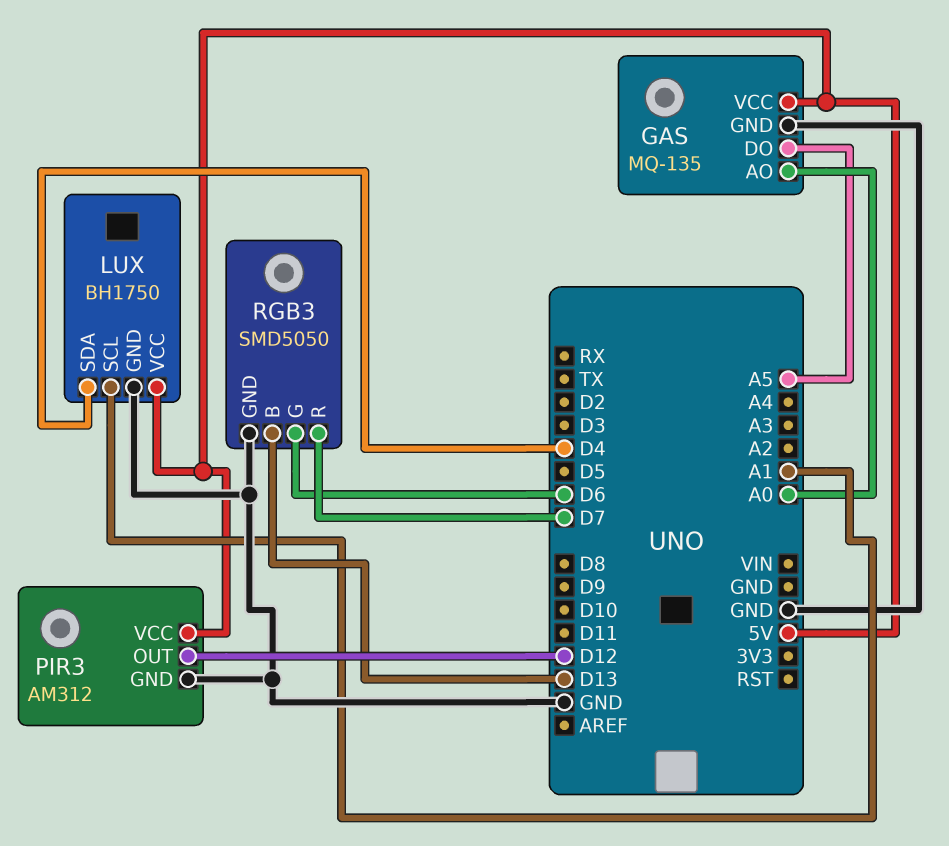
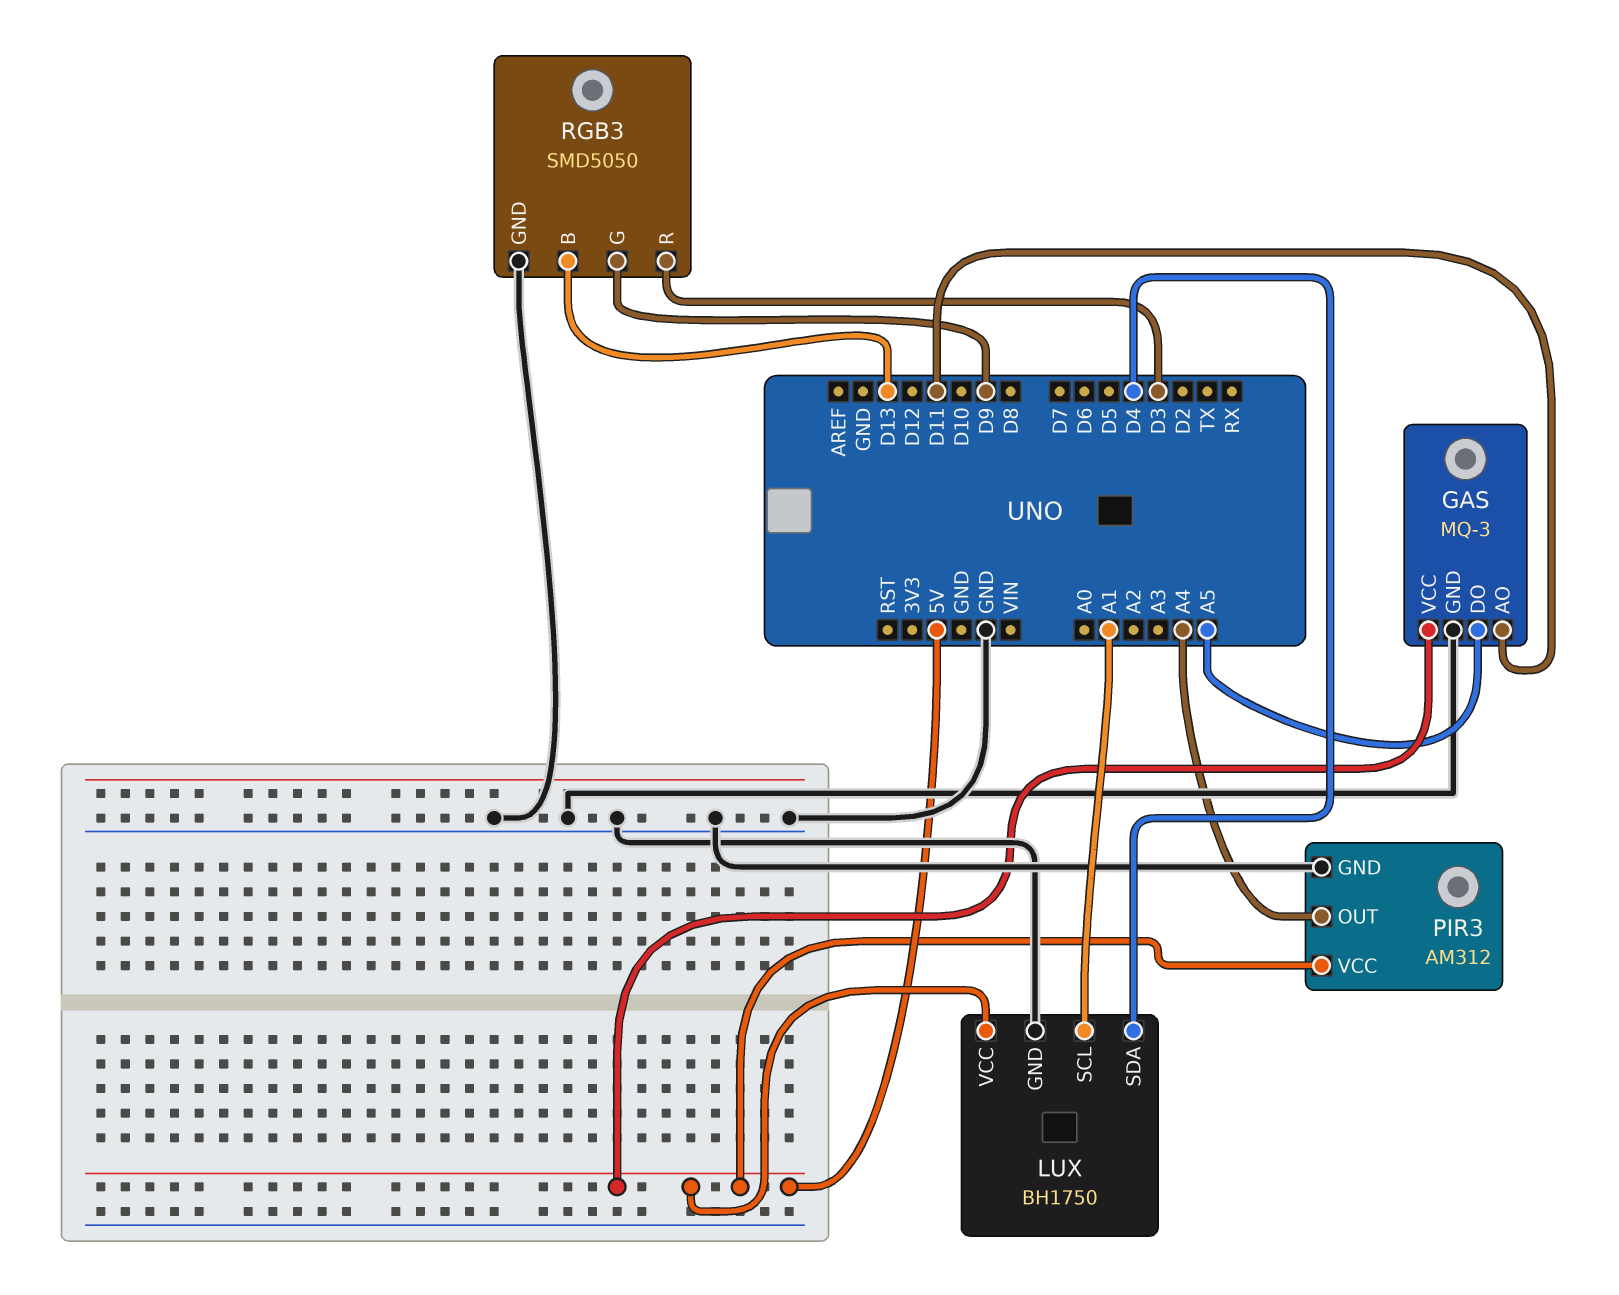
GAS: MQ-135 -> MQ-3
GAS pin AO: A0 -> D11
PIR3 pin OUT: D12 -> A4
RGB3 pin G: D6 -> D9
RGB3 pin R: D7 -> D3

